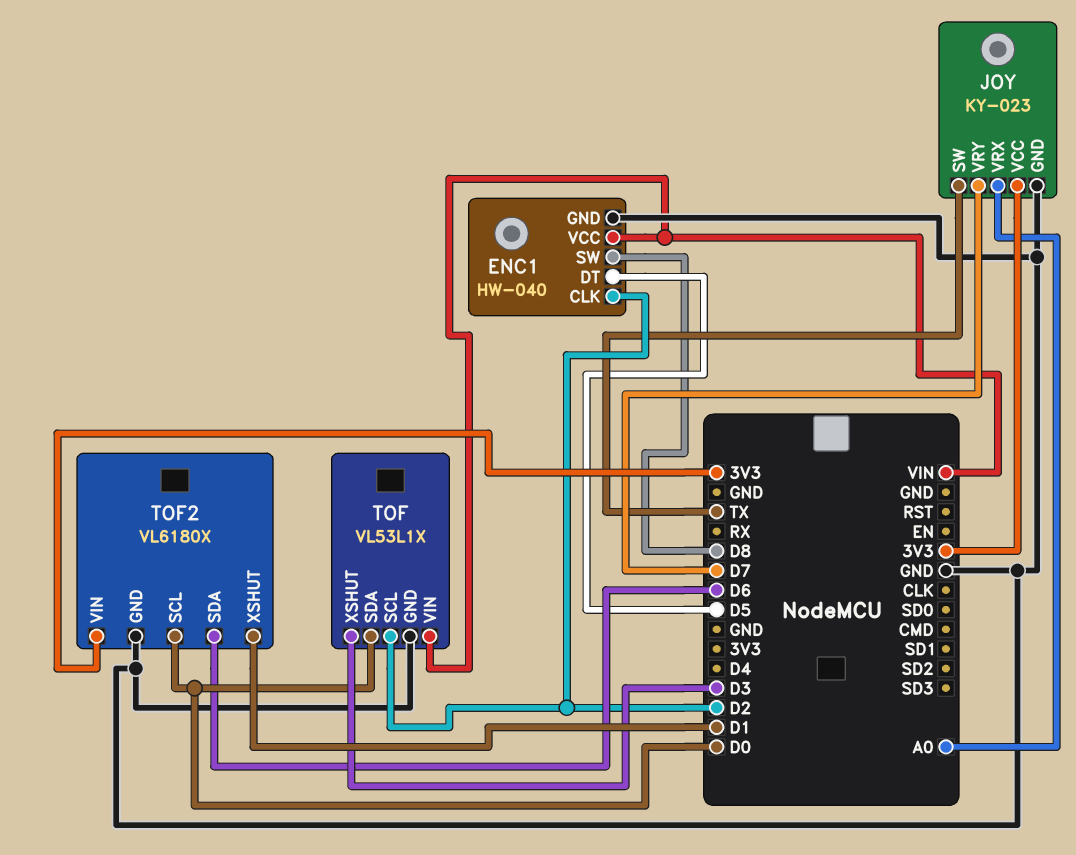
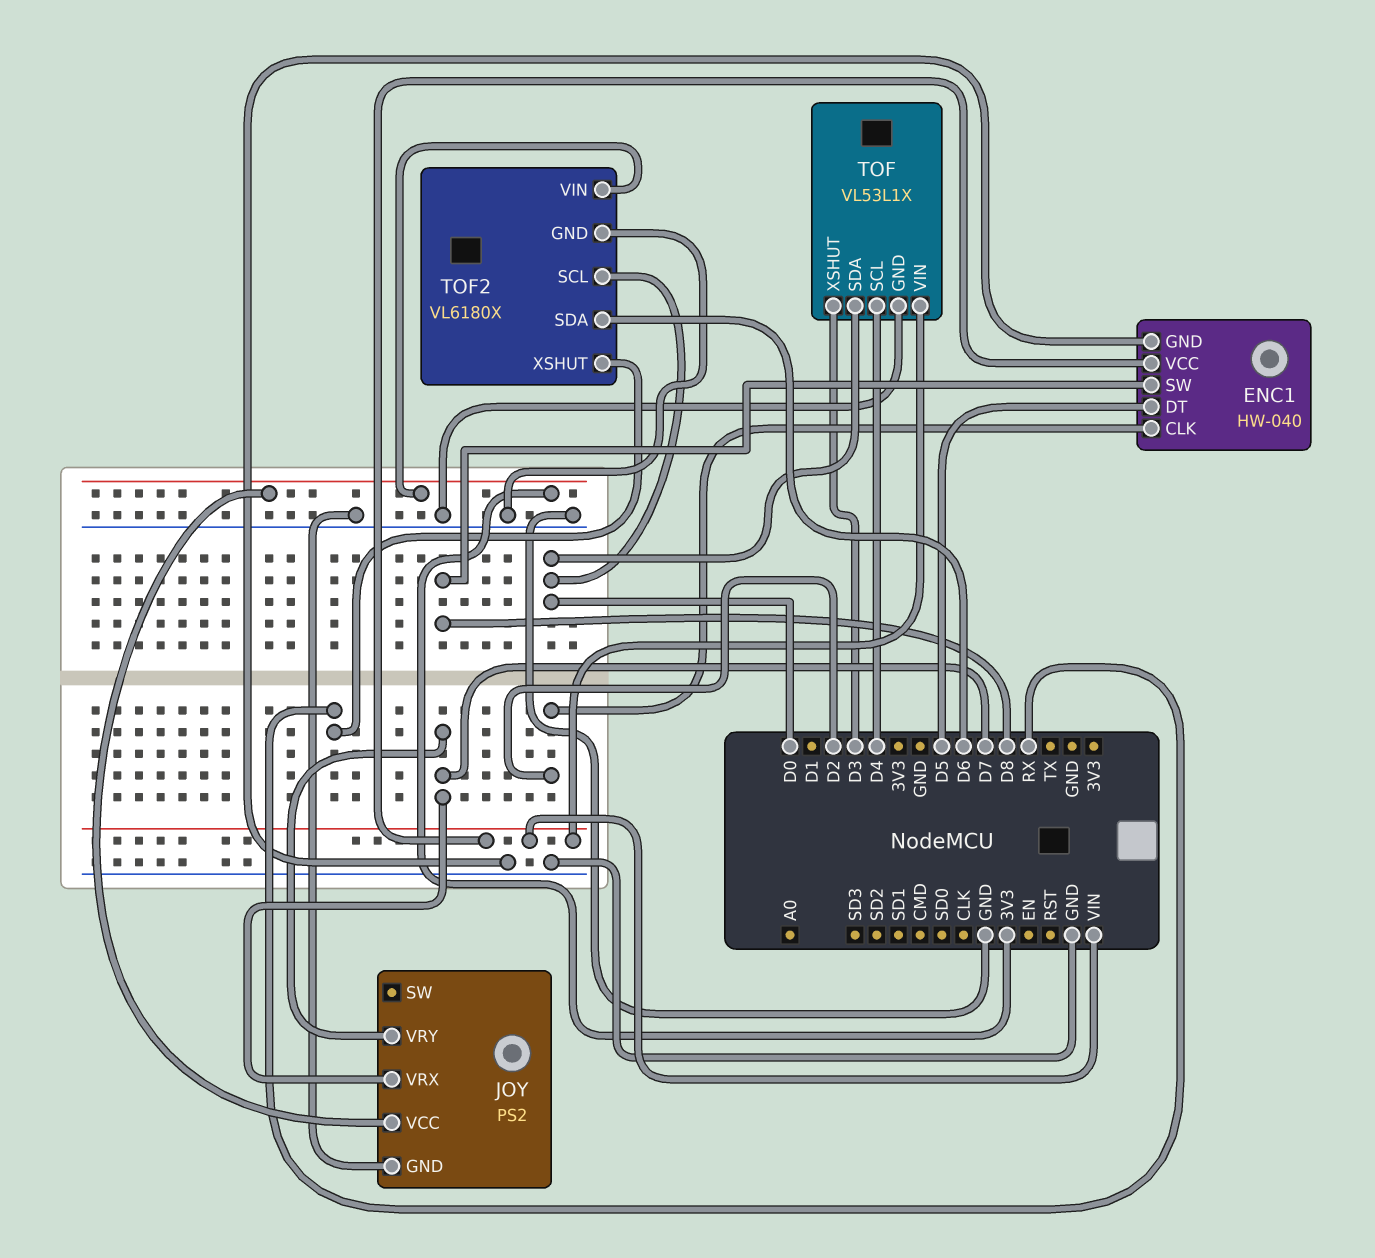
JOY: KY-023 -> PS2
JOY pin SW: TX -> none
JOY pin VRX: A0 -> D7
TOF pin SCL: D2 -> D4
TOF2 pin XSHUT: D1 -> RX

